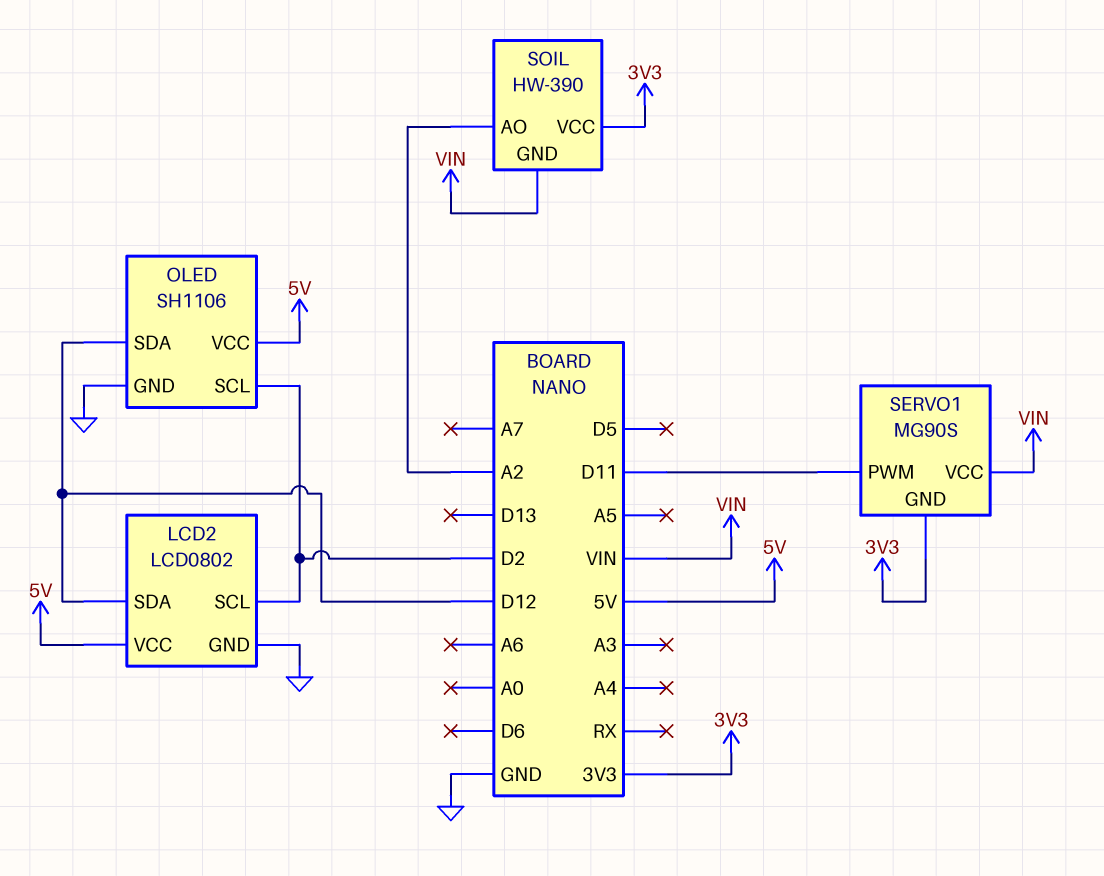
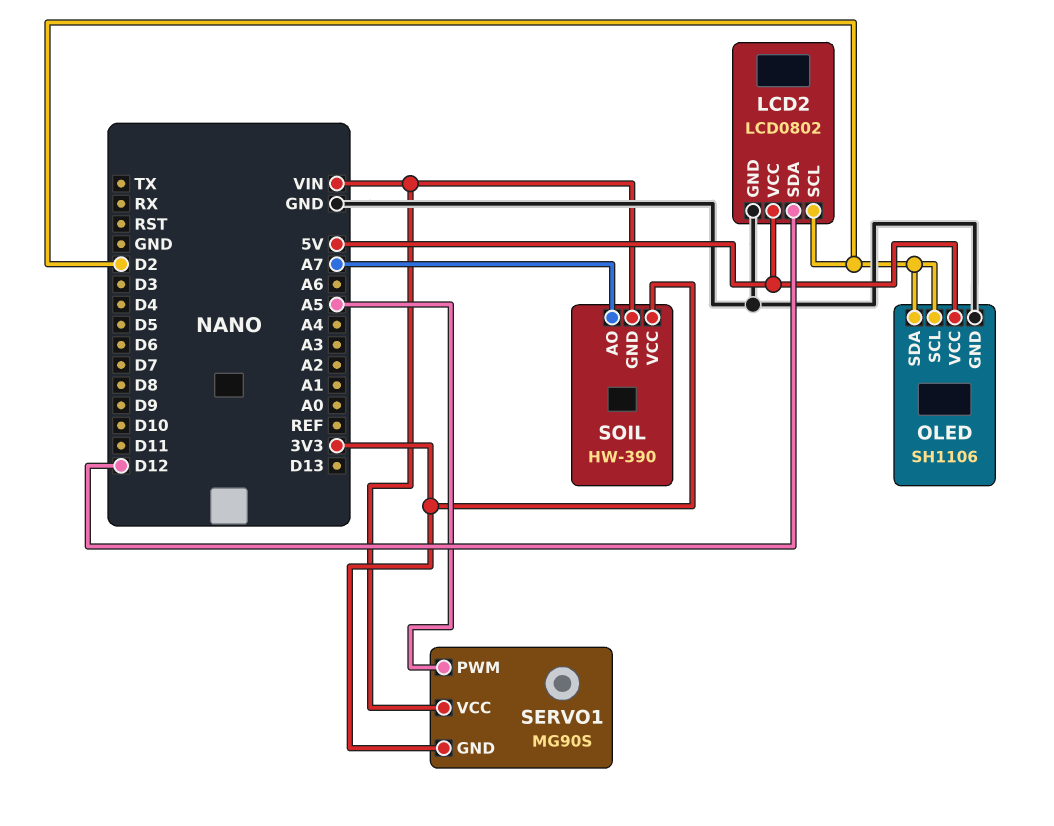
OLED pin SDA: D12 -> D2
SERVO1 pin PWM: D11 -> A5
SOIL pin AO: A2 -> A7

